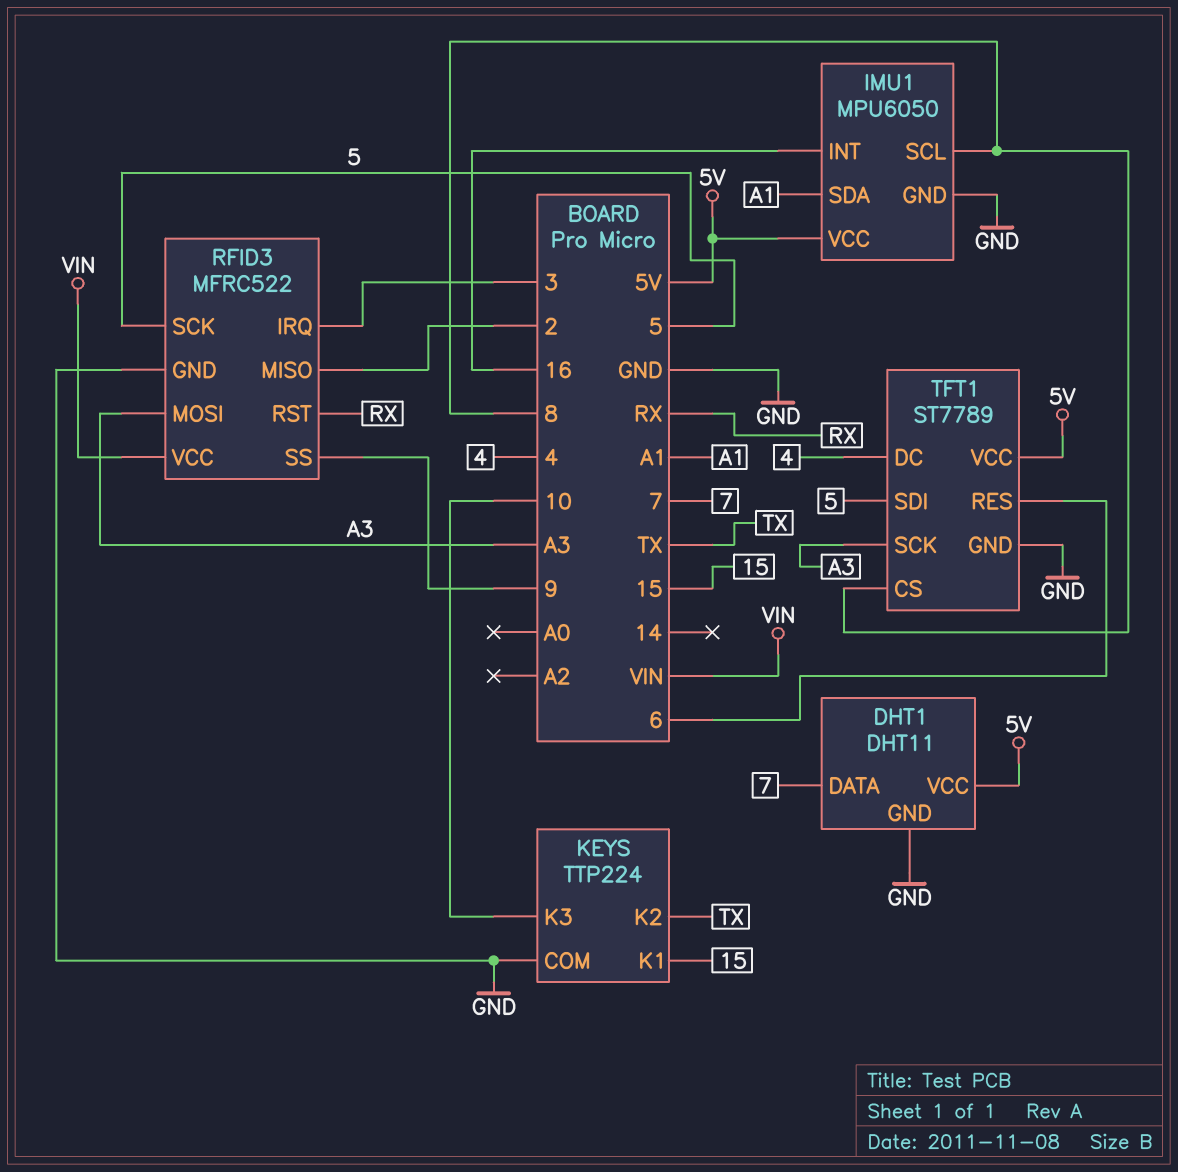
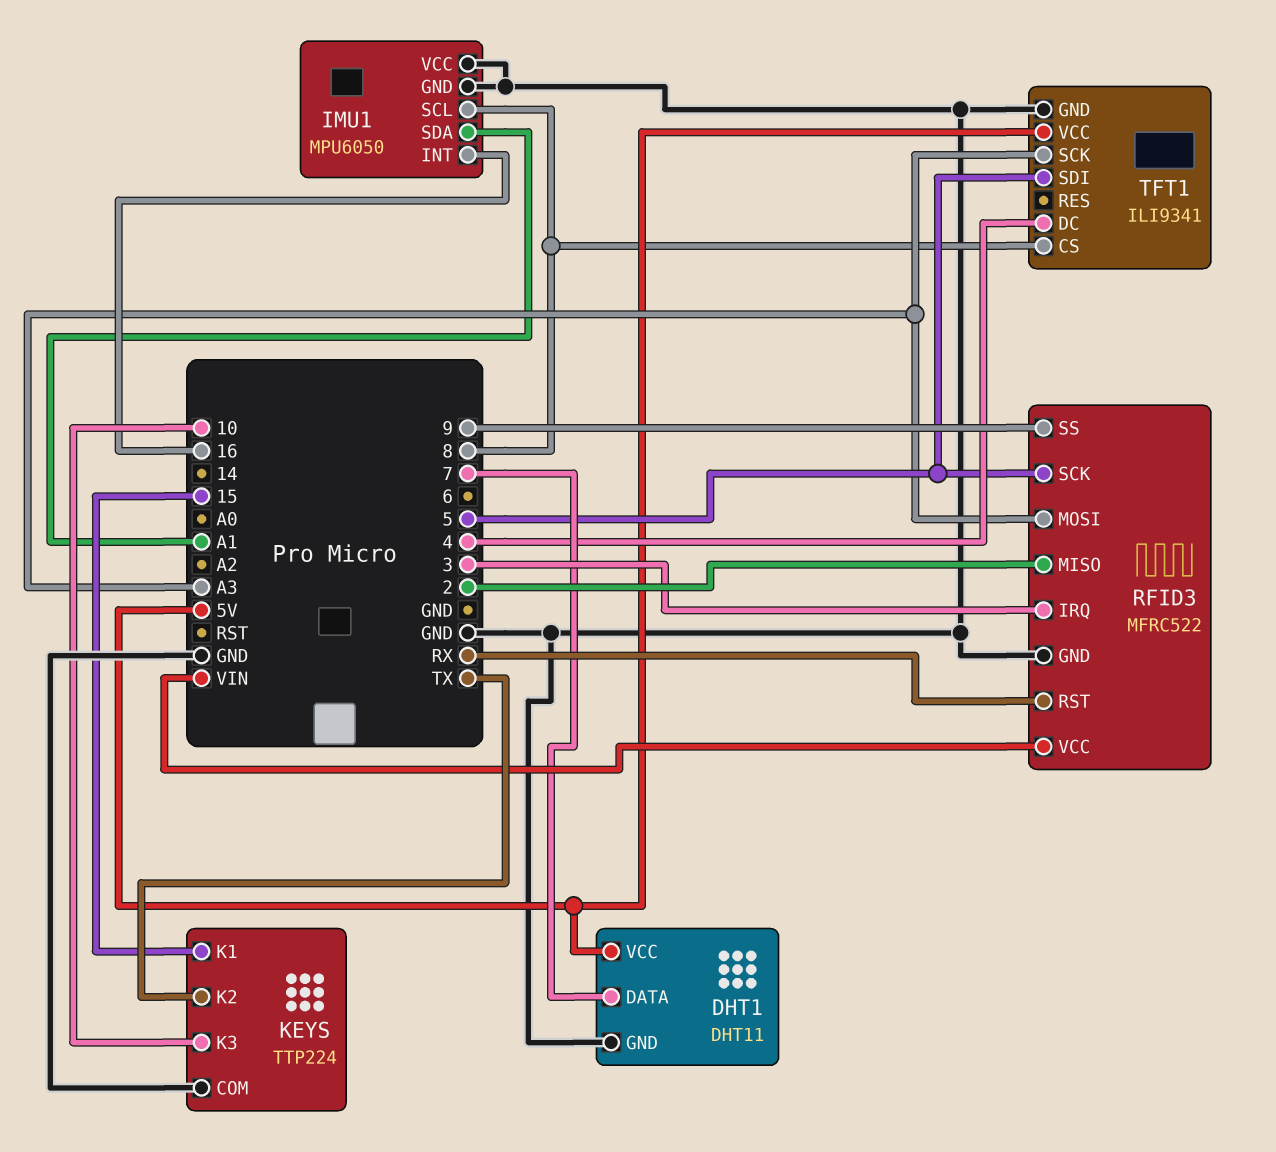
IMU1 pin VCC: 5V -> GND
TFT1: ST7789 -> ILI9341
TFT1 pin RES: 6 -> none

